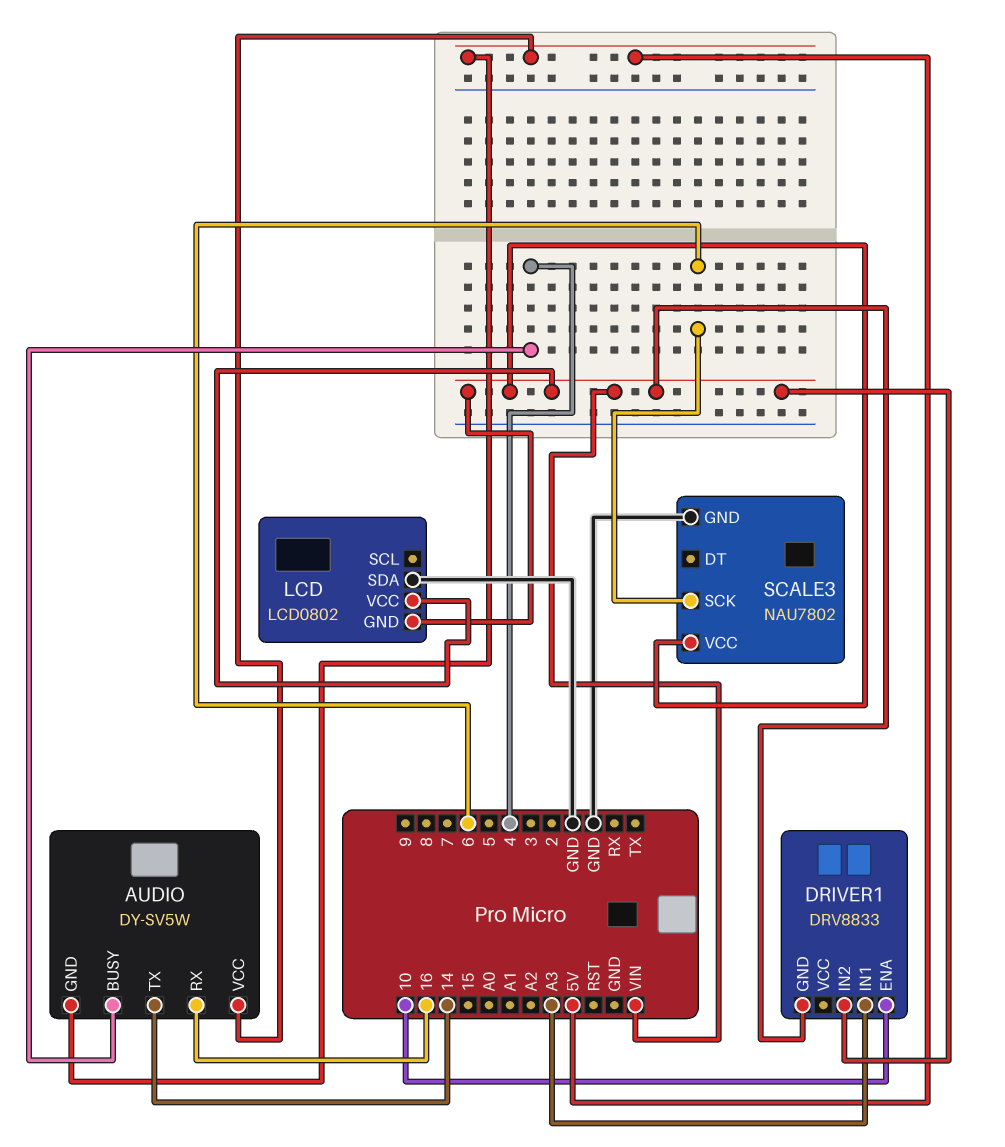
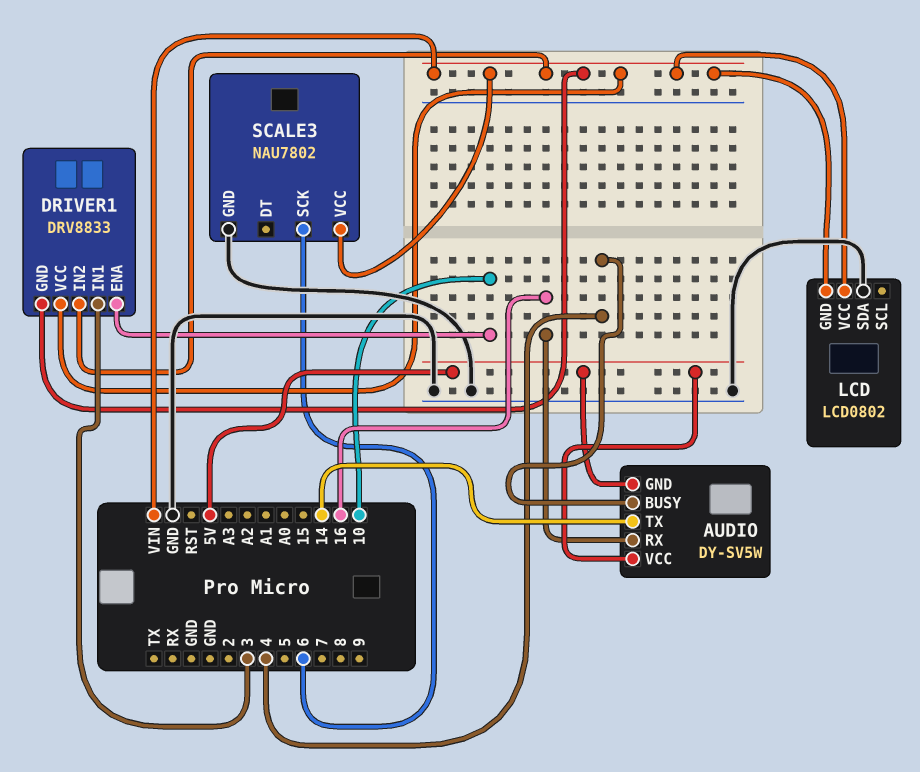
DRIVER1 pin IN1: A3 -> 3
DRIVER1 pin VCC: none -> VIN

